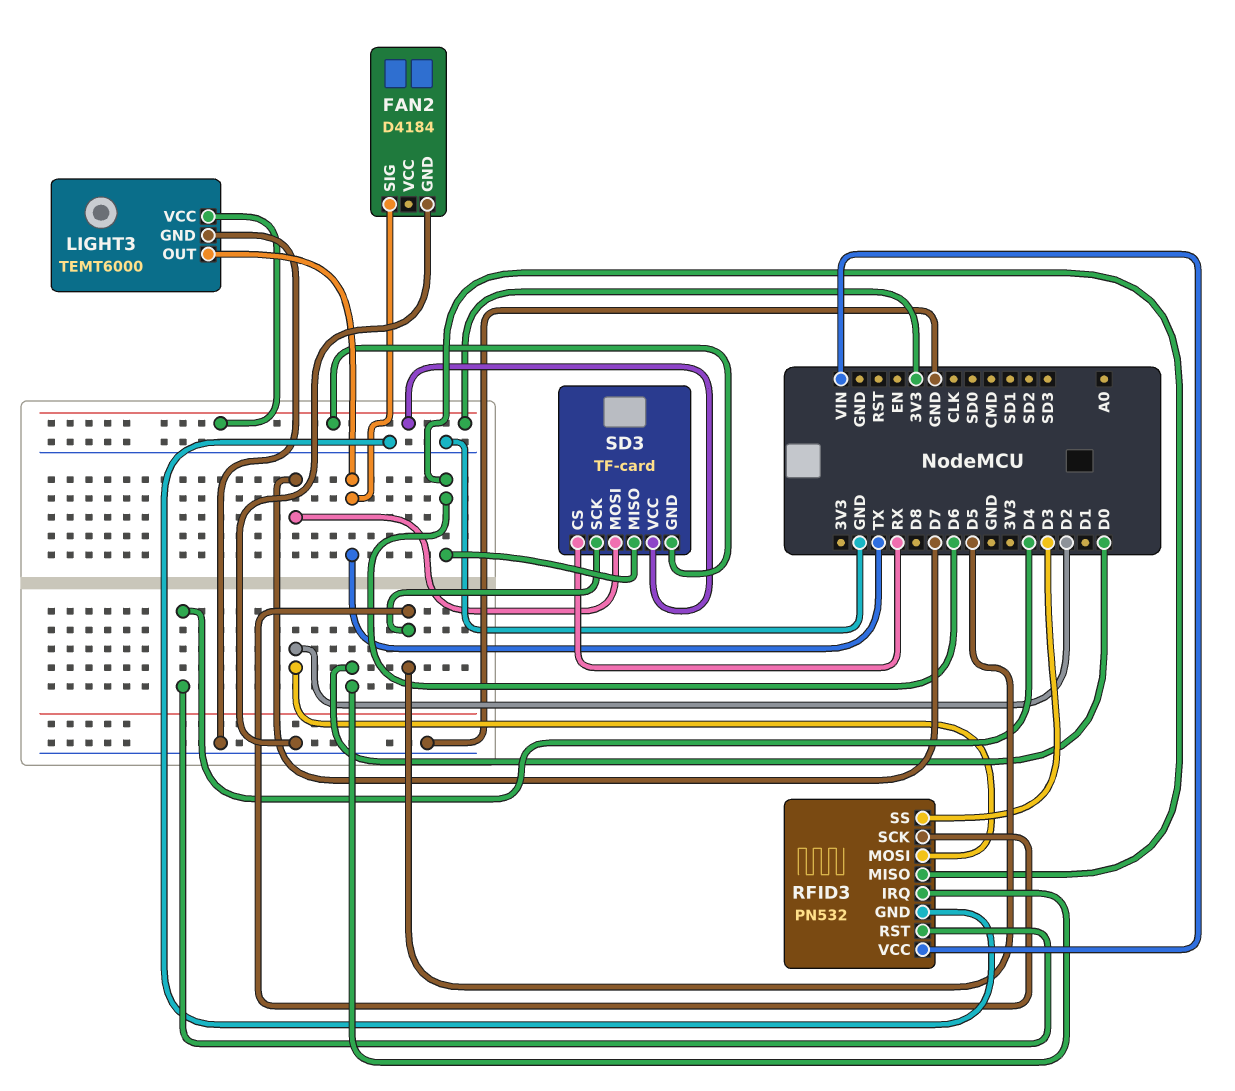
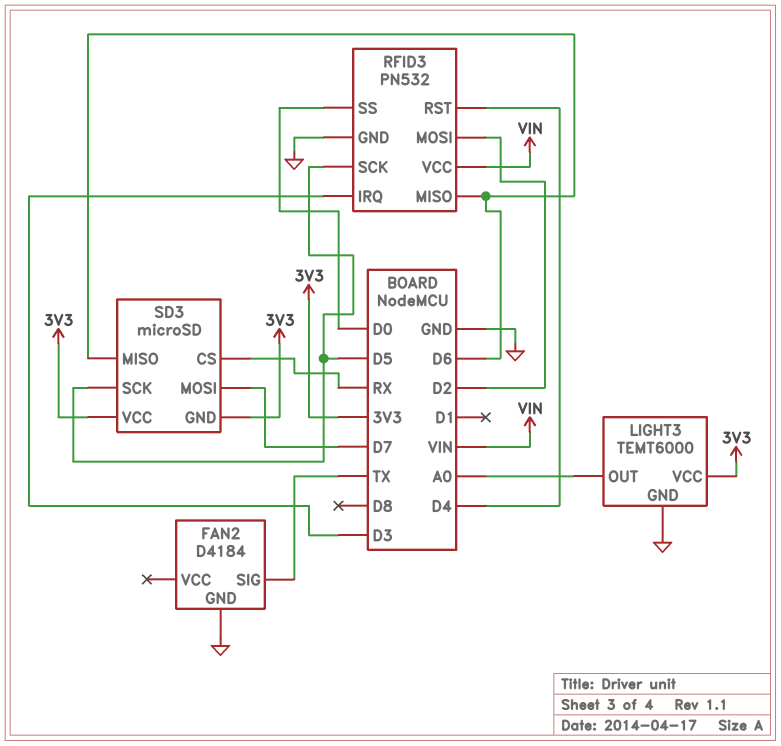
LIGHT3 pin OUT: TX -> A0
RFID3 pin IRQ: D0 -> D3
RFID3 pin SS: D3 -> D0
SD3: TF-card -> microSD

